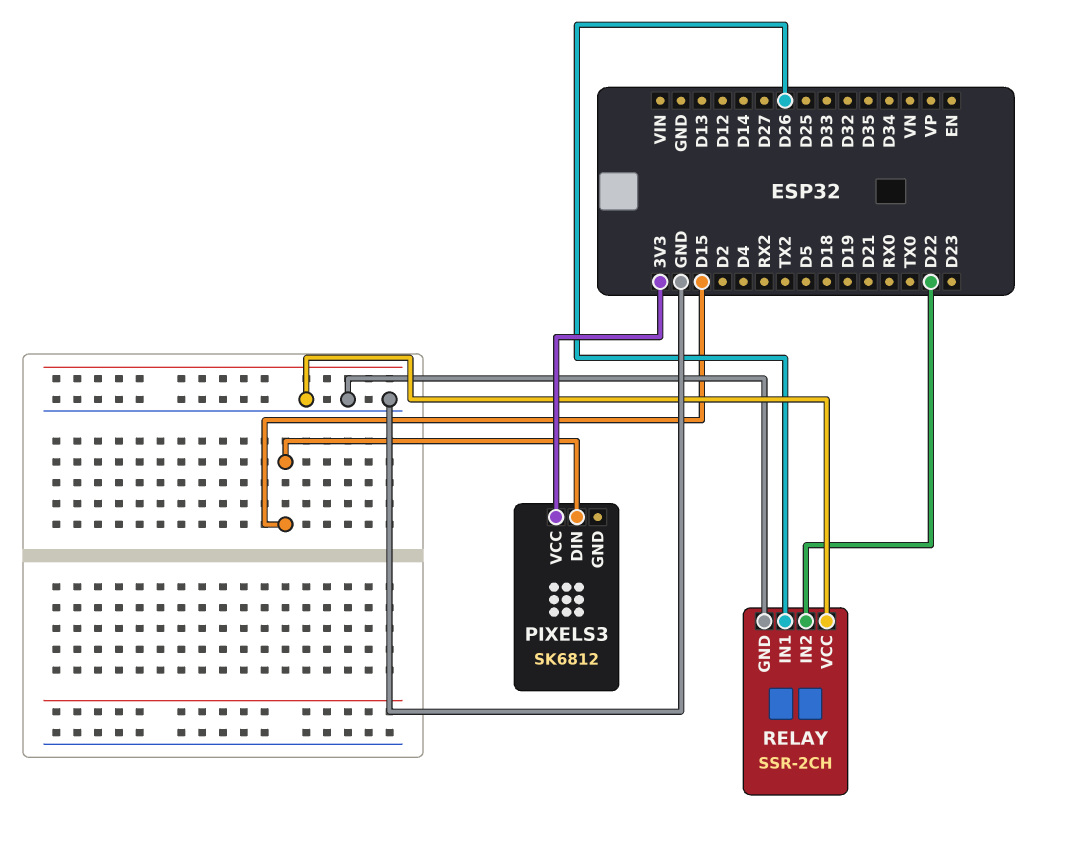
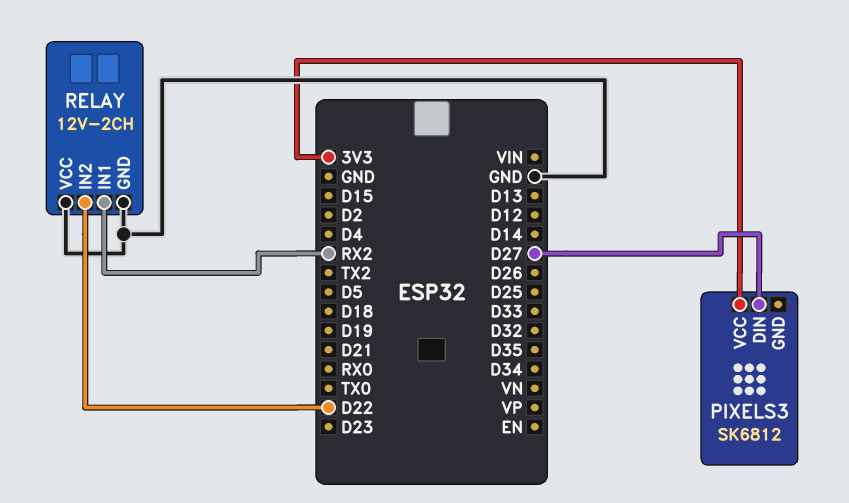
PIXELS3 pin DIN: D15 -> D27
RELAY: SSR-2CH -> 12V-2CH
RELAY pin IN1: D26 -> RX2

